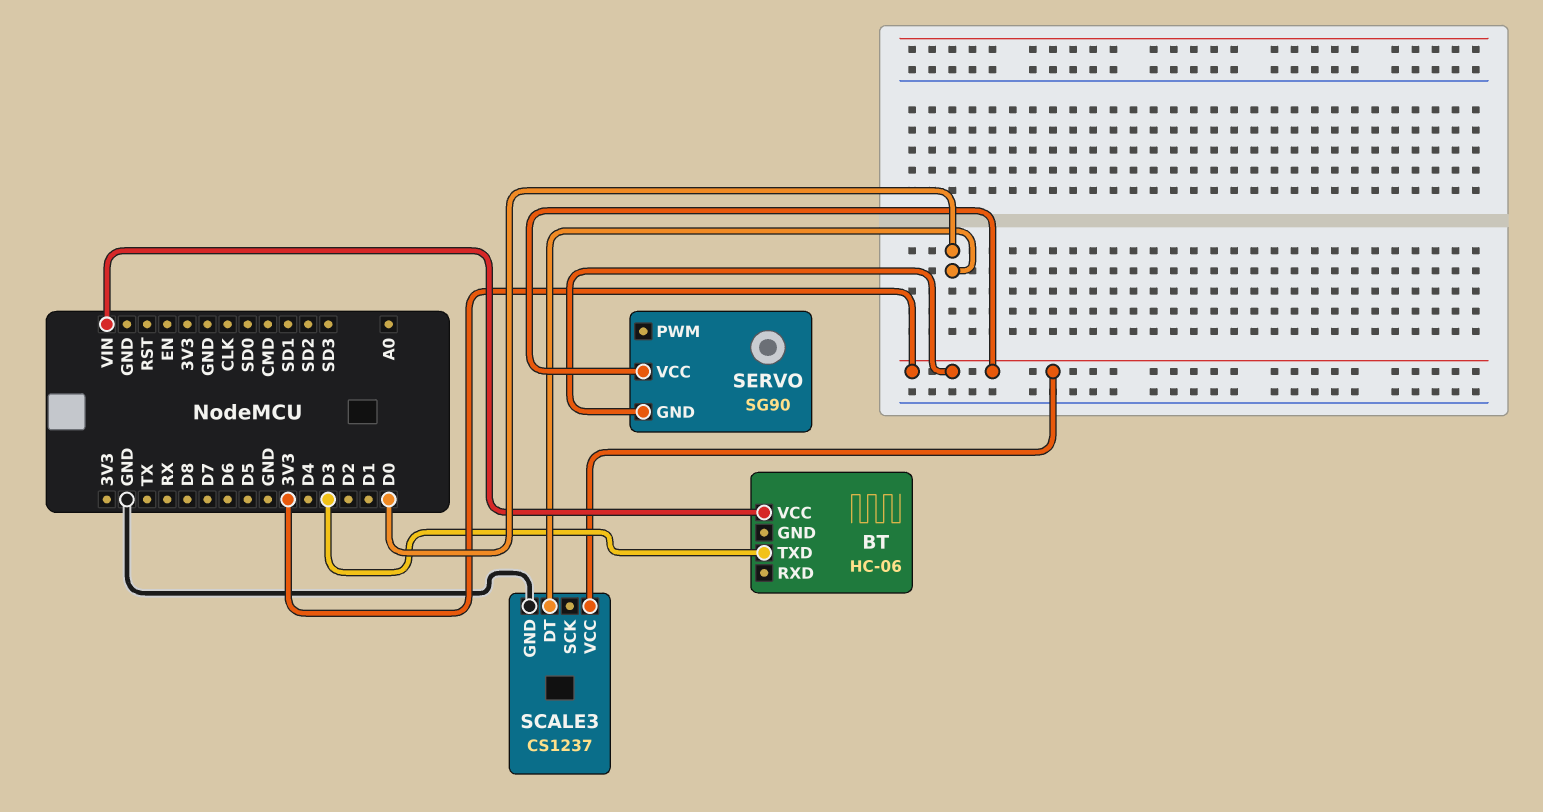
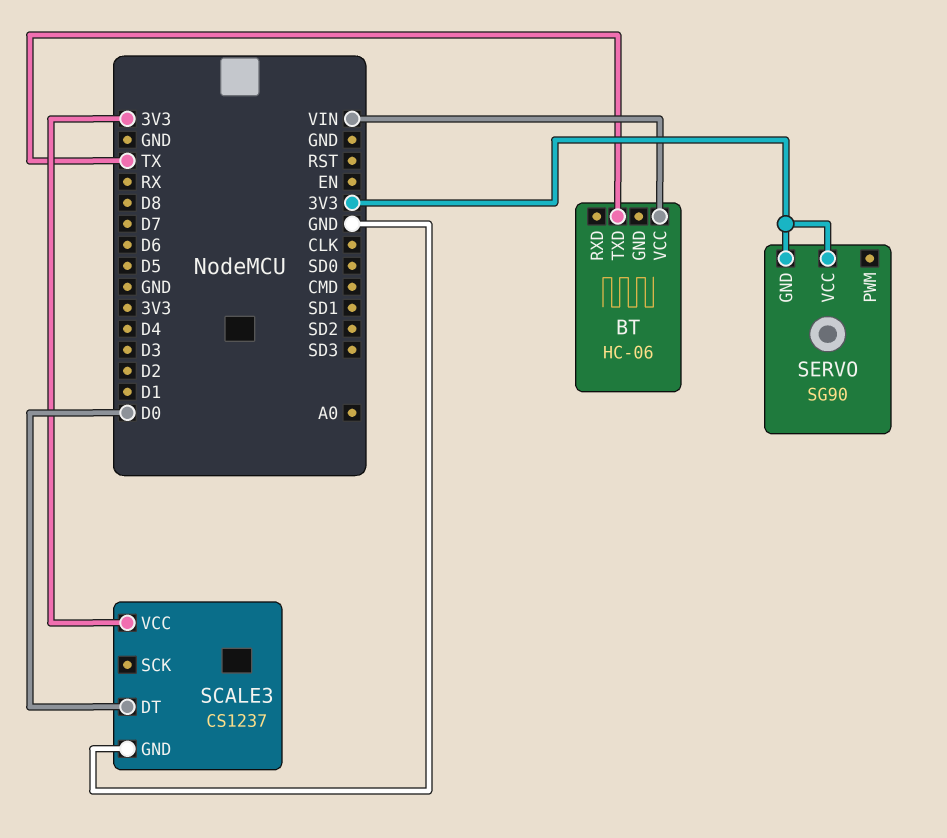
BT pin TXD: D3 -> TX

